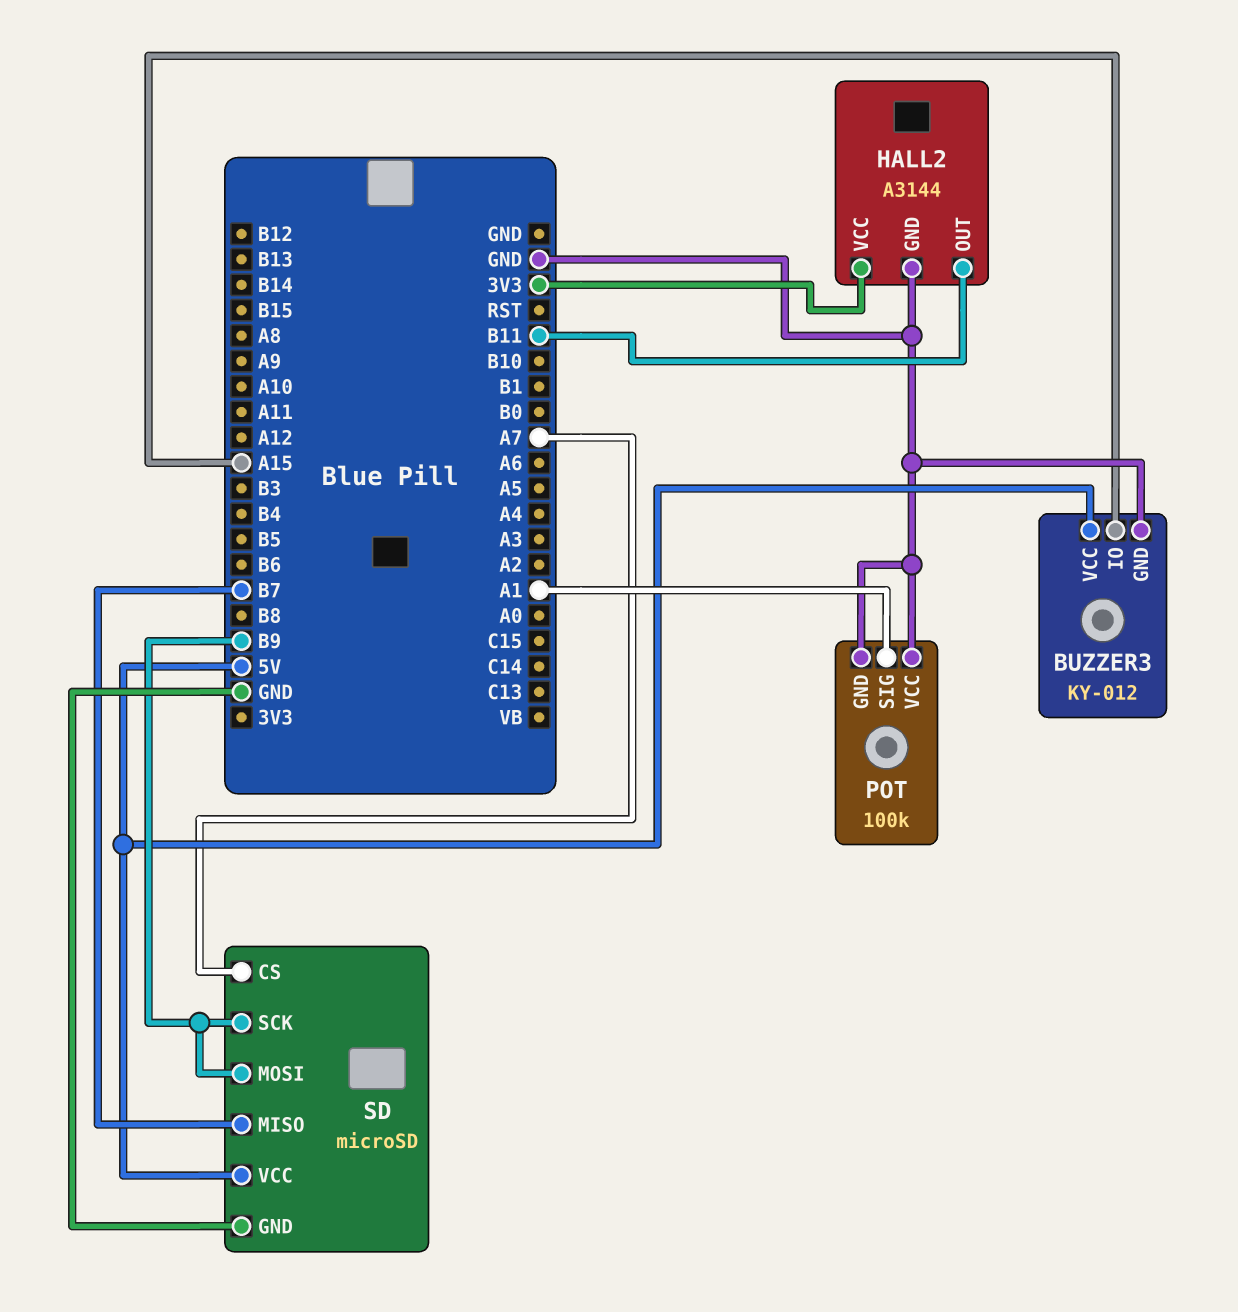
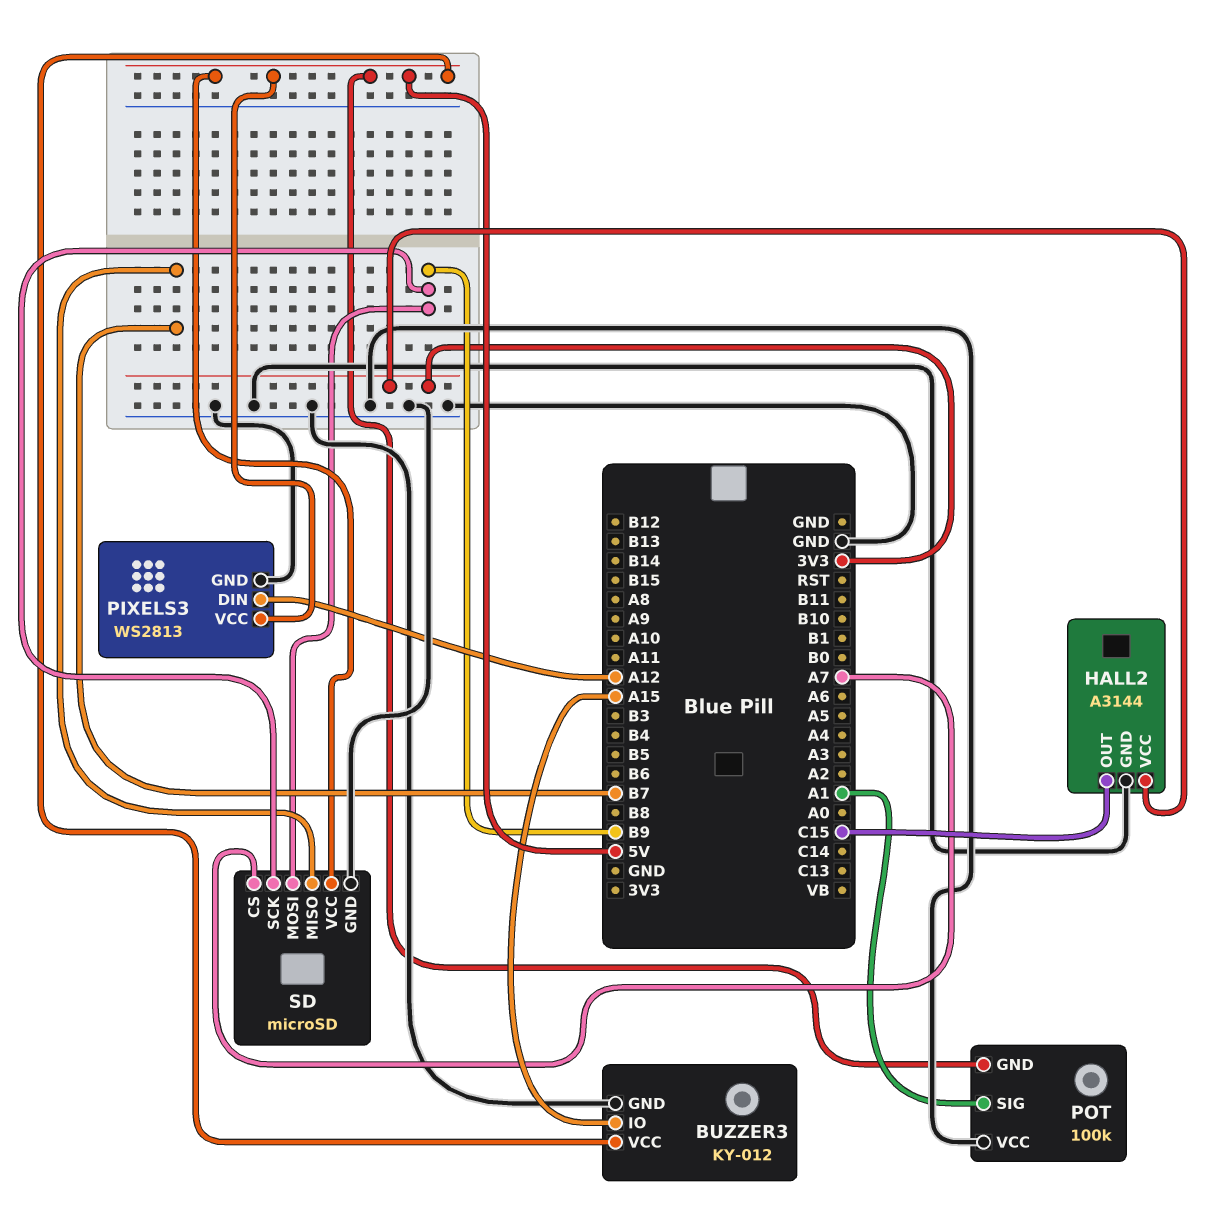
HALL2 pin OUT: B11 -> C15
PIXELS3: none -> WS2813
PIXELS3 pin DIN: none -> A12
PIXELS3 pin GND: none -> GND
PIXELS3 pin VCC: none -> 5V
POT pin GND: GND -> 5V

